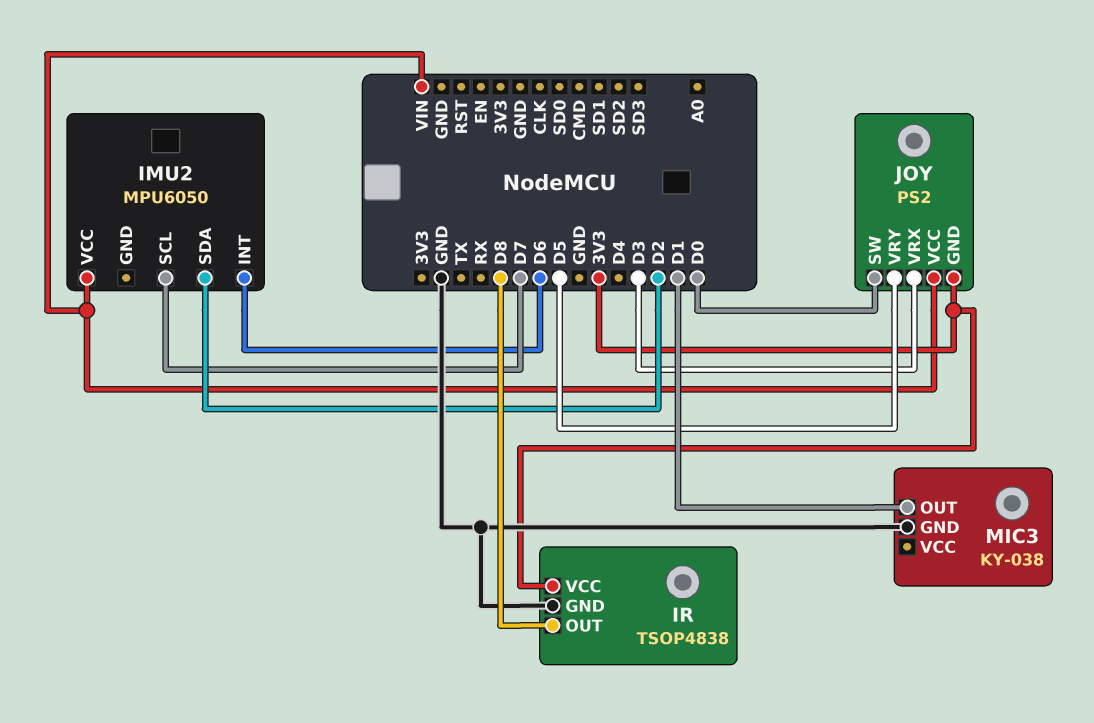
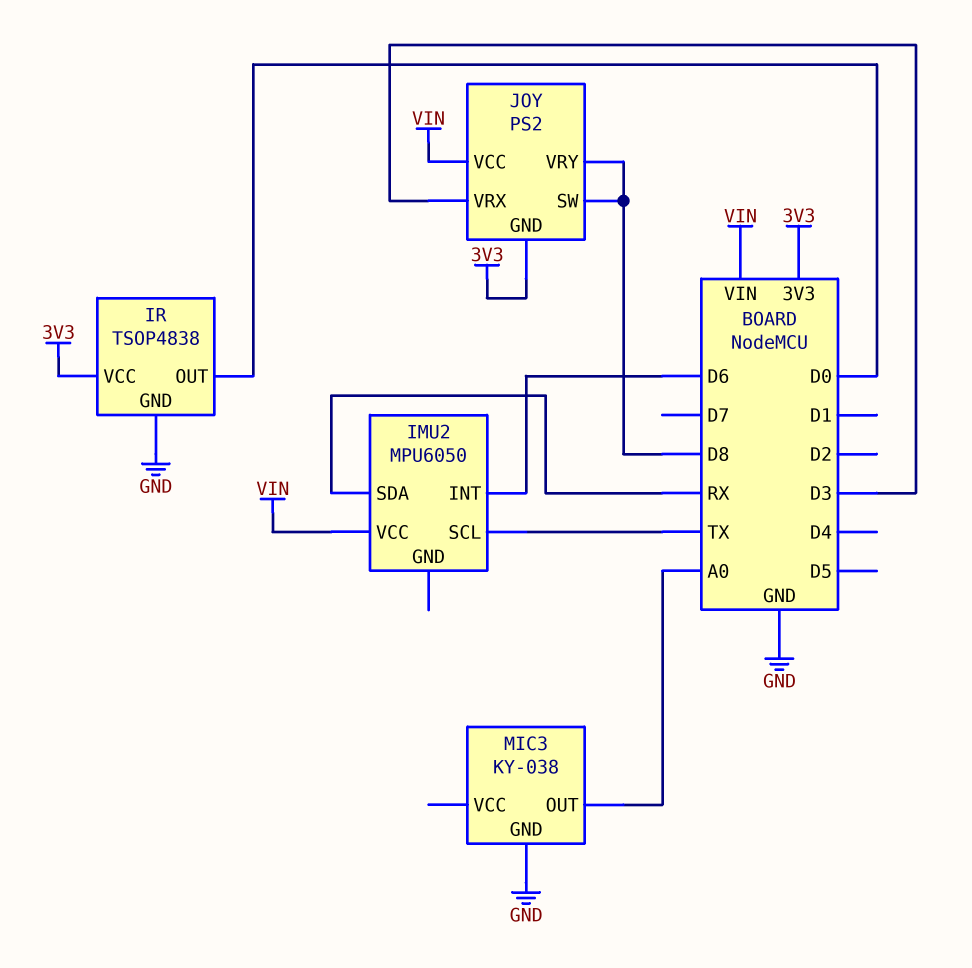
IMU2 pin SCL: D7 -> TX
IMU2 pin SDA: D2 -> RX
IR pin OUT: D8 -> D0
JOY pin SW: D0 -> D8
JOY pin VRY: D5 -> D8
MIC3 pin OUT: D1 -> A0

